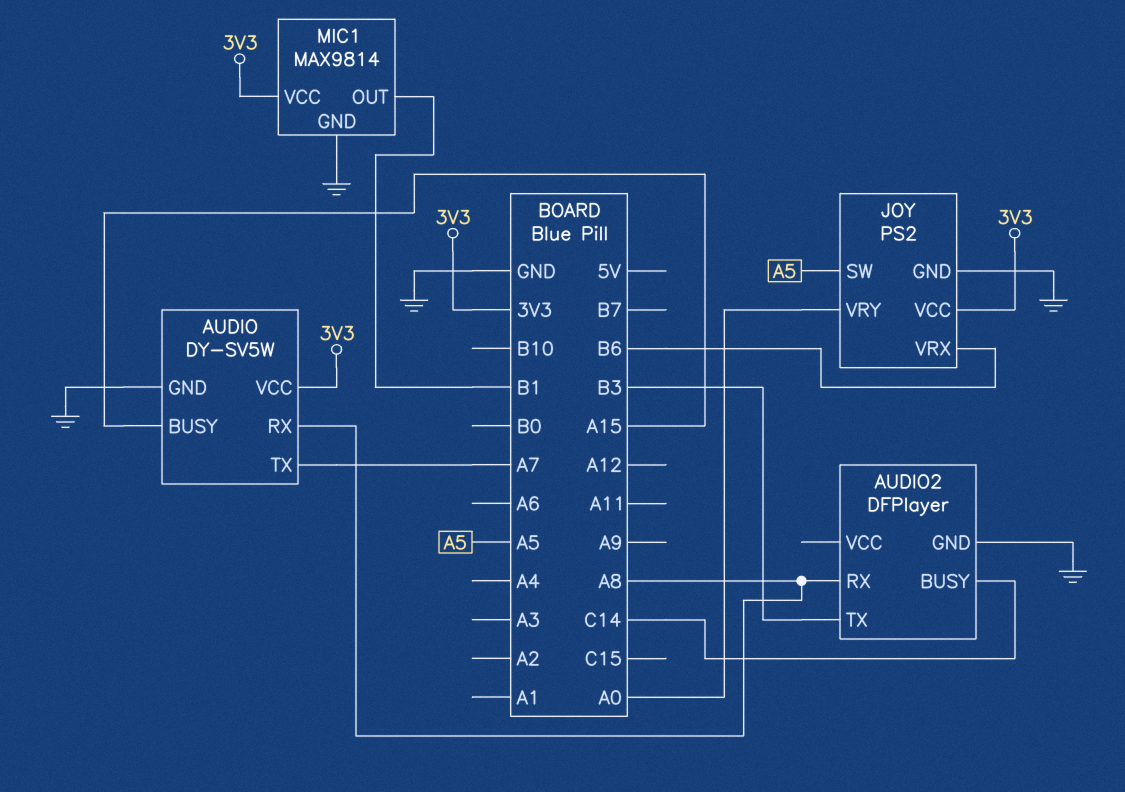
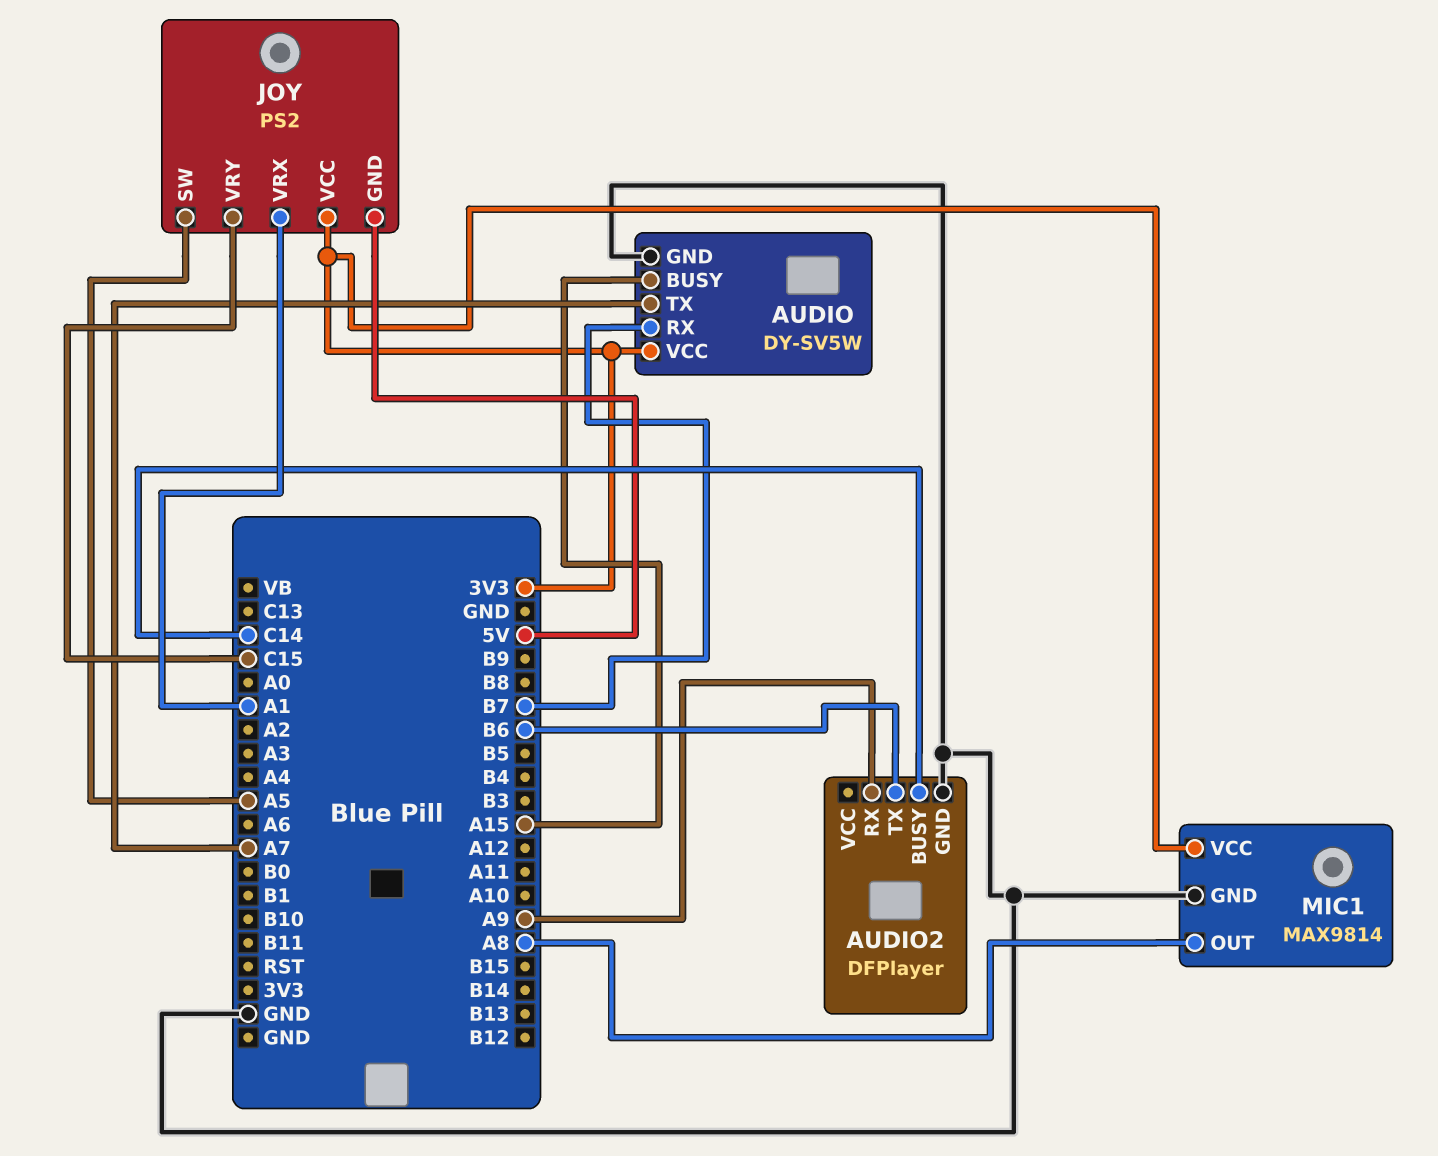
AUDIO pin RX: A8 -> B7
AUDIO2 pin RX: A8 -> A9
AUDIO2 pin TX: B3 -> B6
JOY pin GND: GND -> 5V
JOY pin VRX: B6 -> A1
JOY pin VRY: A0 -> C15
MIC1 pin OUT: B1 -> A8

